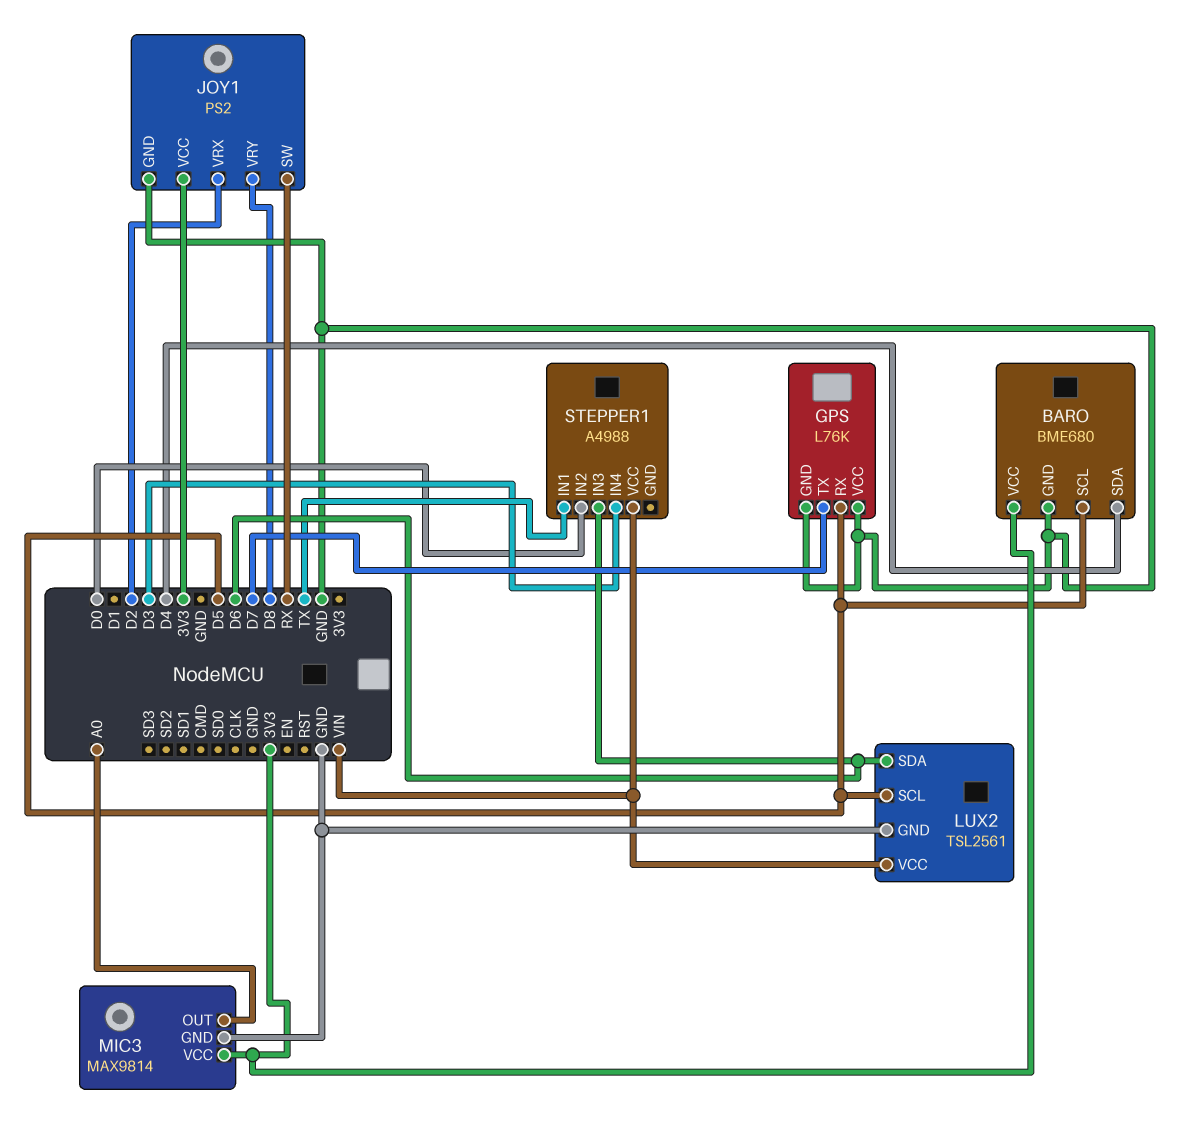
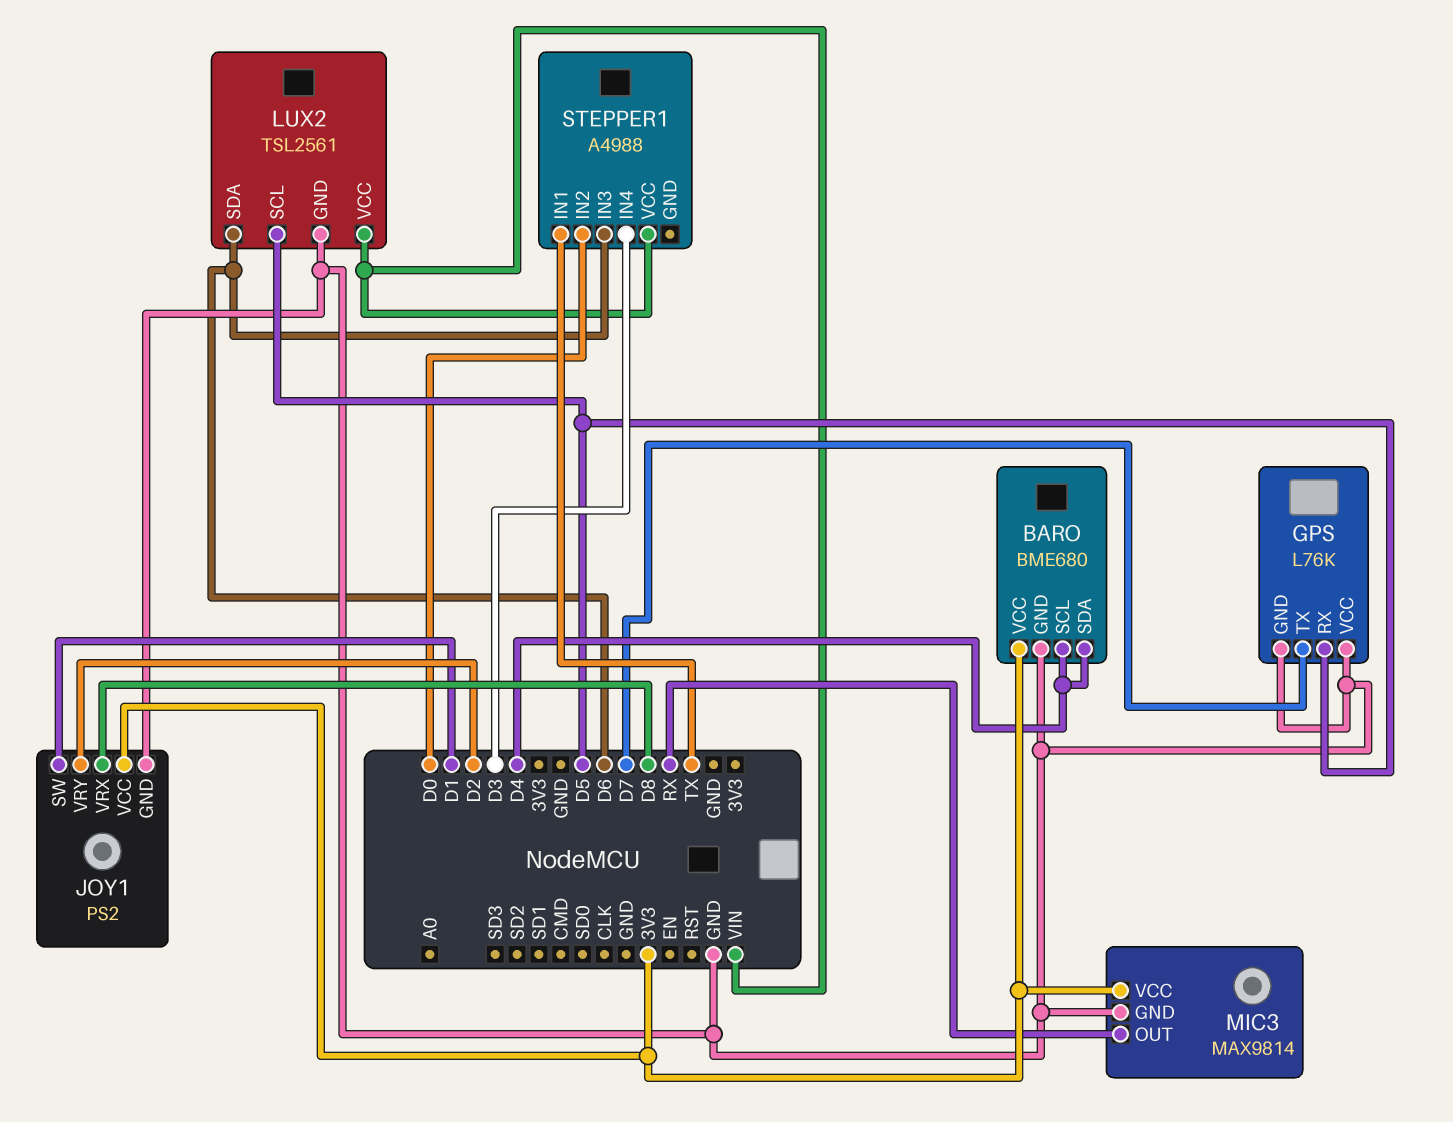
BARO pin SCL: D5 -> D4
JOY1 pin SW: RX -> D1
JOY1 pin VRX: D2 -> D8
JOY1 pin VRY: D8 -> D2
MIC3 pin OUT: A0 -> RX

